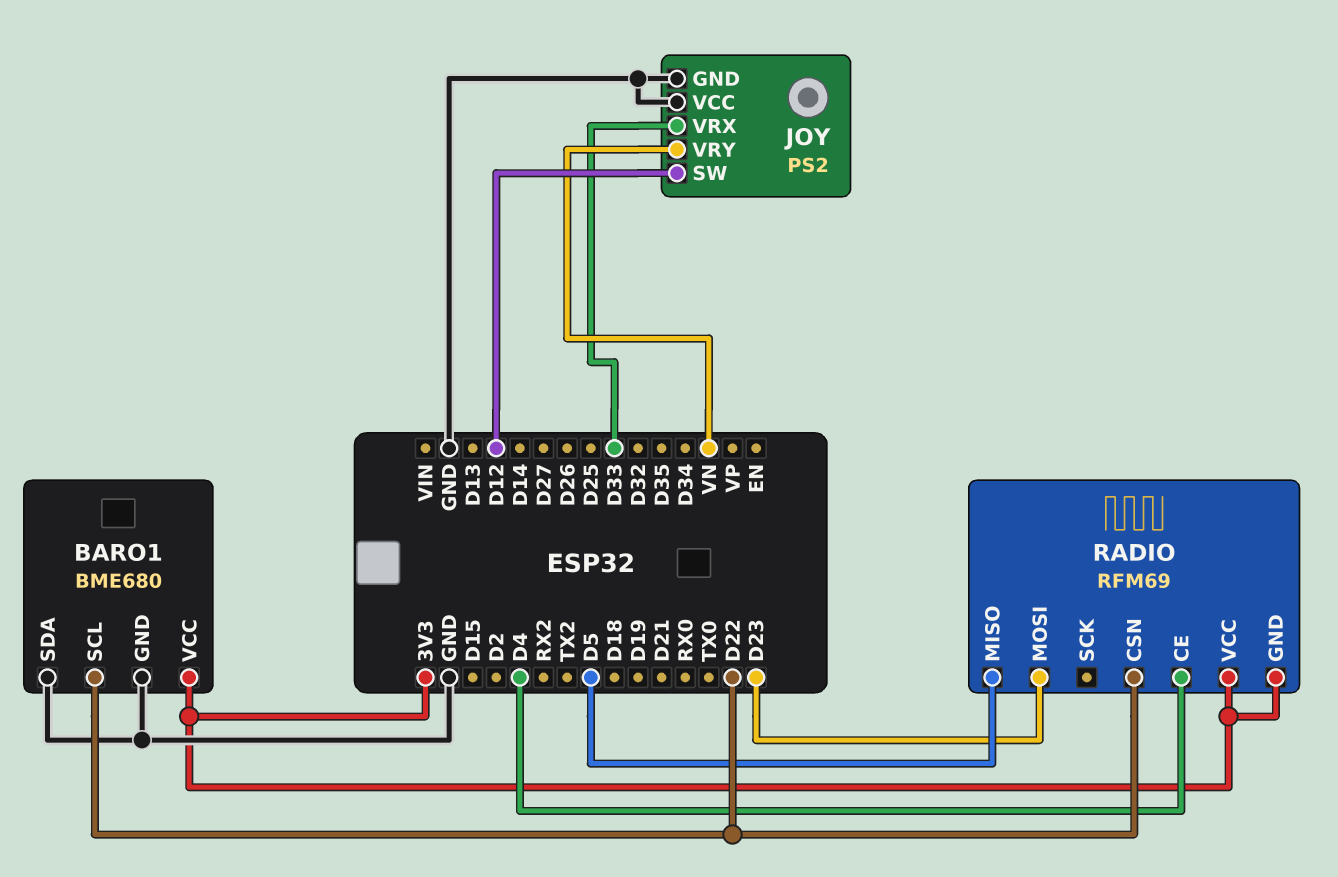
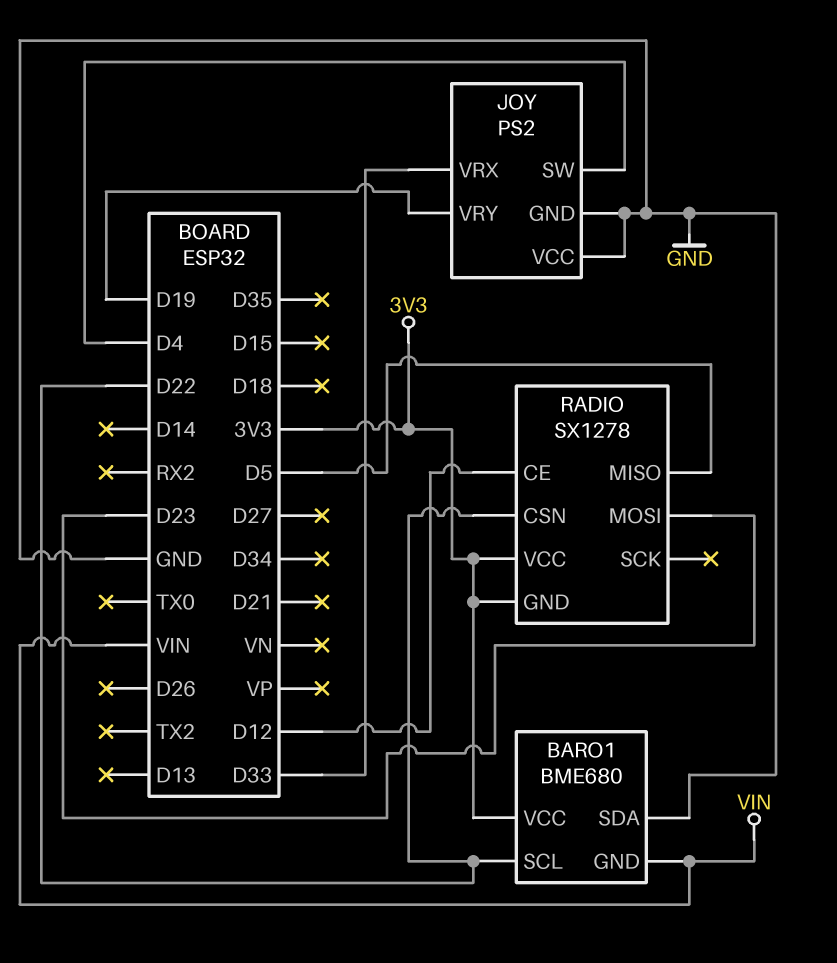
BARO1 pin GND: GND -> VIN
JOY pin SW: D12 -> D4
JOY pin VRY: VN -> D19
RADIO: RFM69 -> SX1278
RADIO pin CE: D4 -> D12

